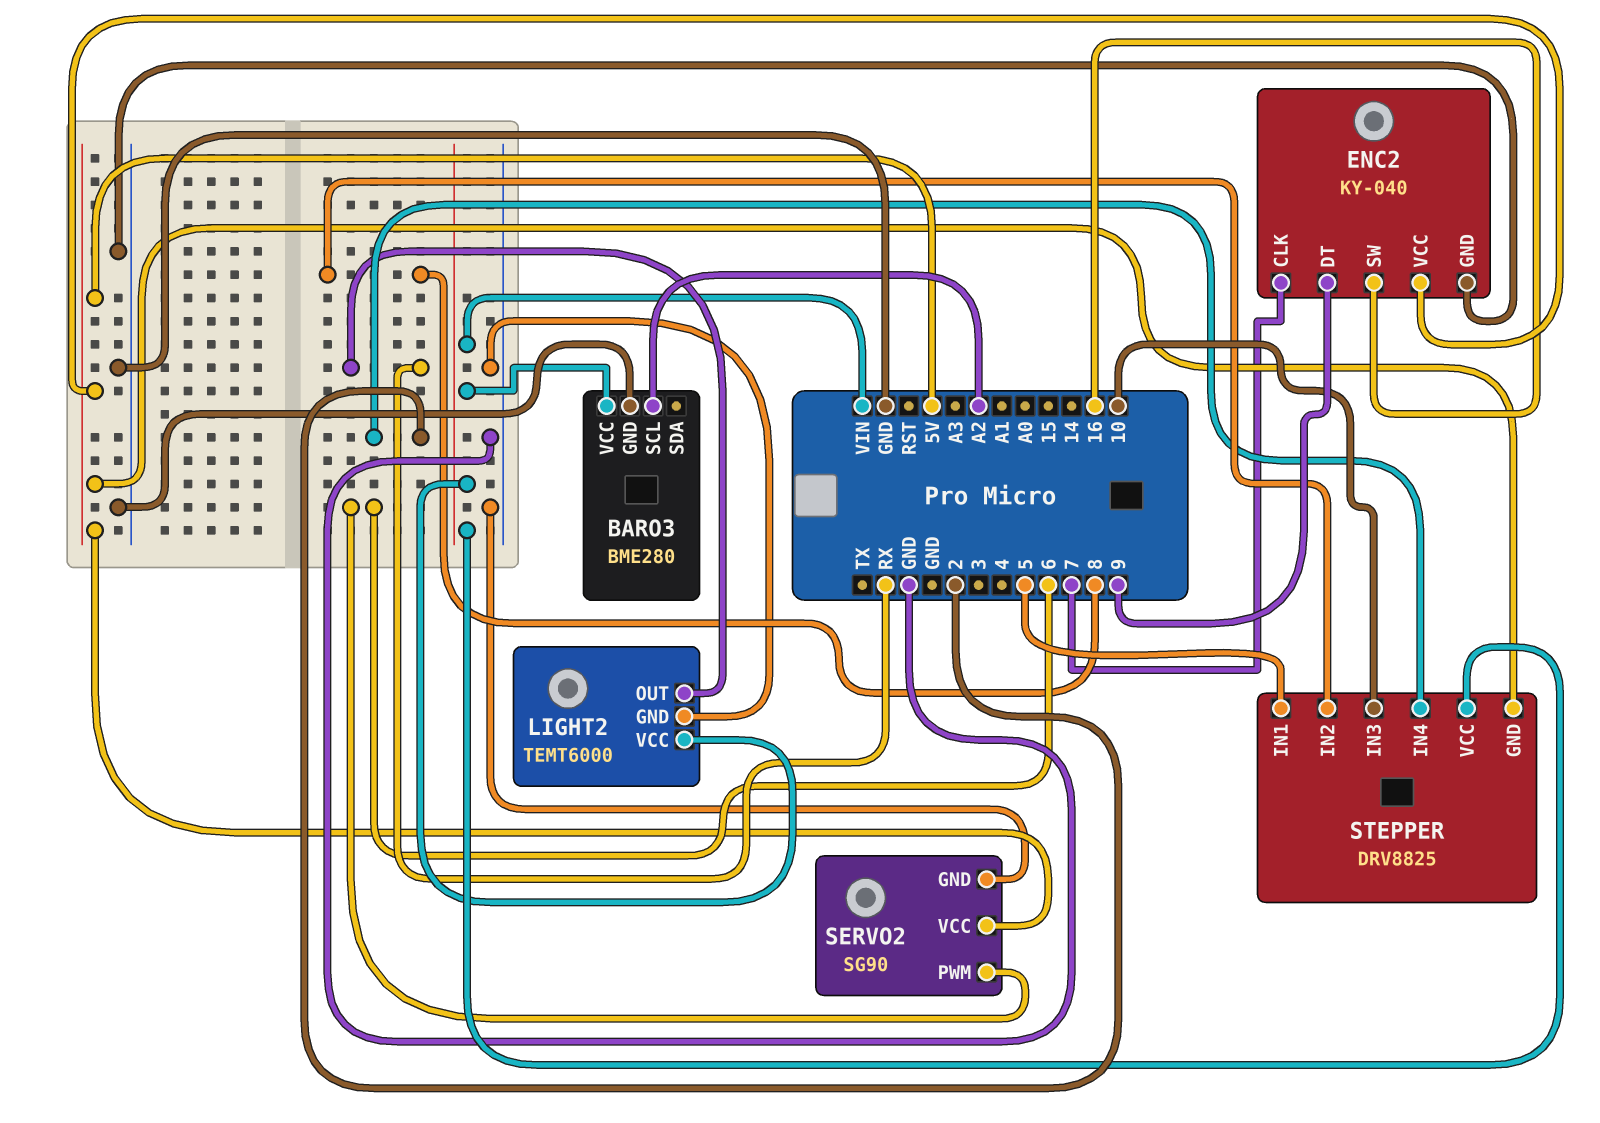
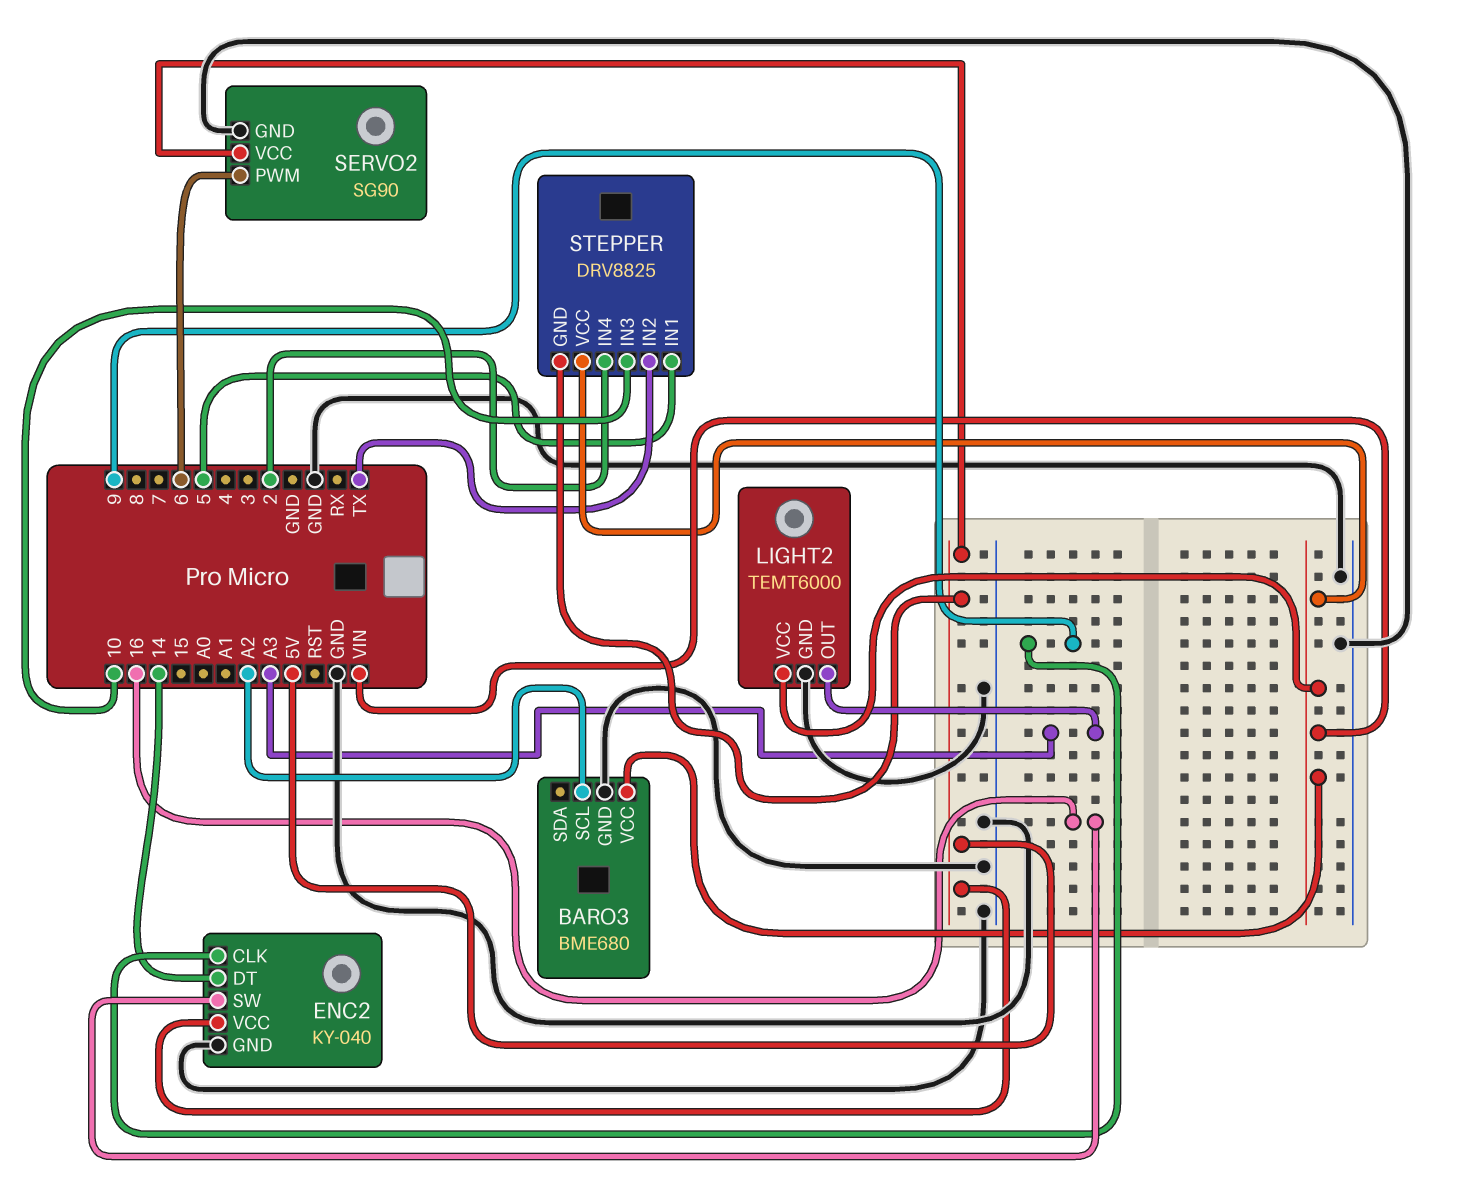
BARO3: BME280 -> BME680
ENC2 pin CLK: 7 -> 9
ENC2 pin DT: 9 -> 14
LIGHT2 pin OUT: RX -> A3
STEPPER pin IN2: 8 -> TX

